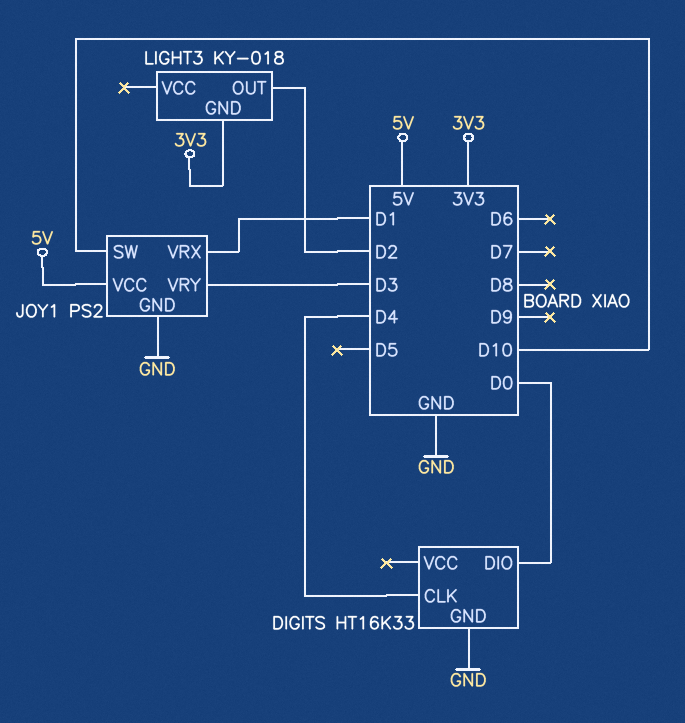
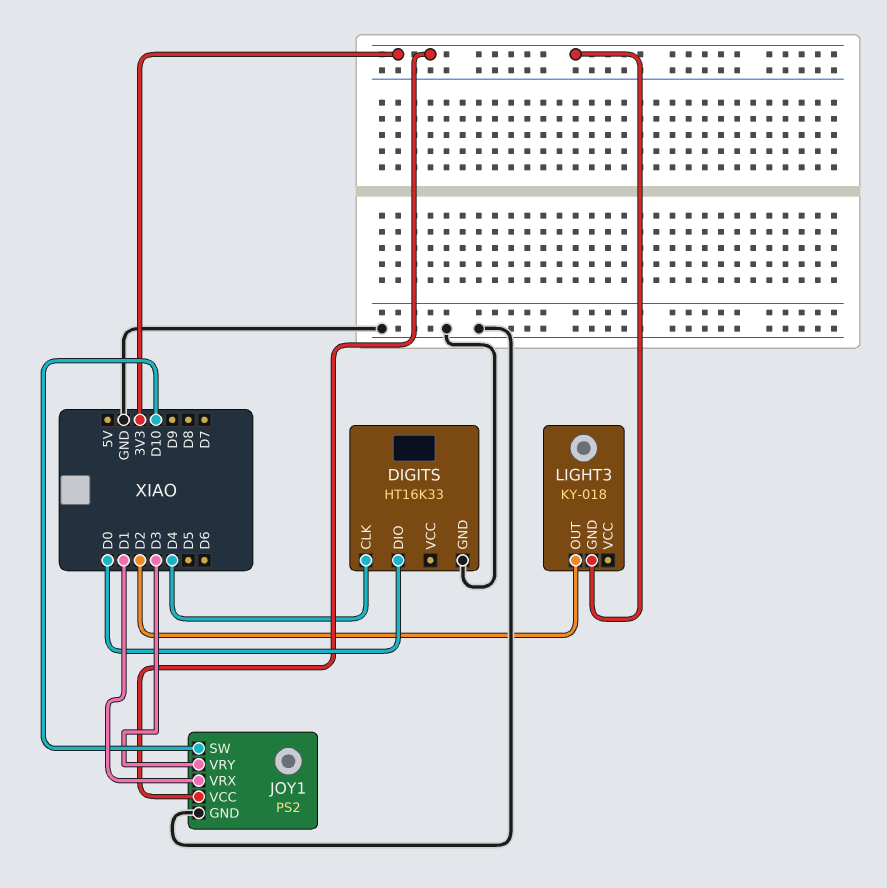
JOY1 pin VCC: 5V -> 3V3

